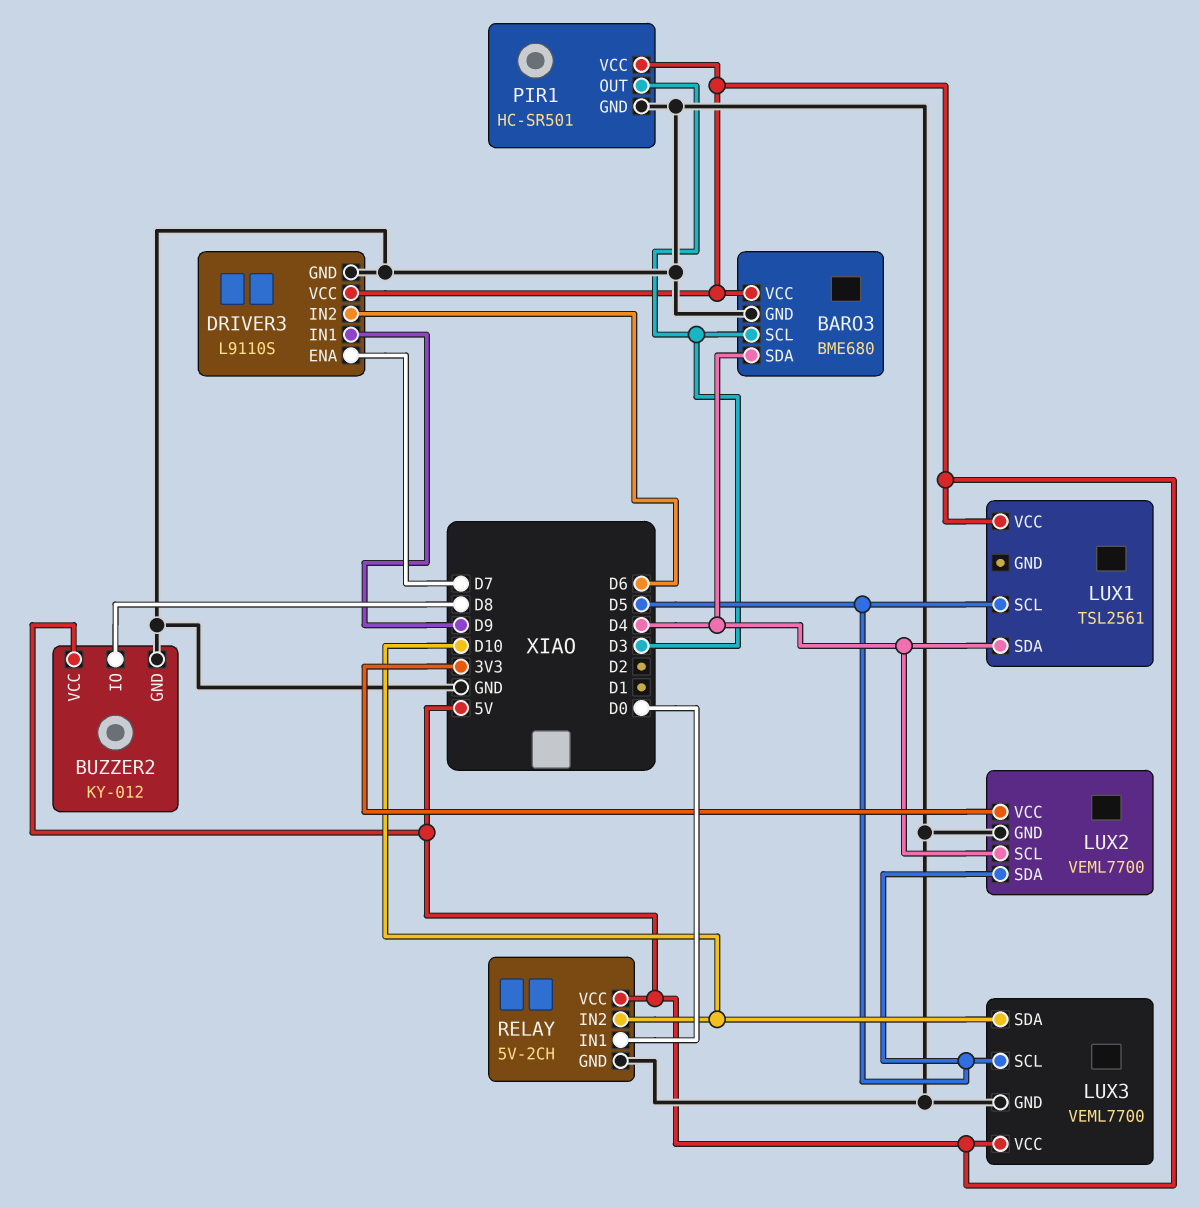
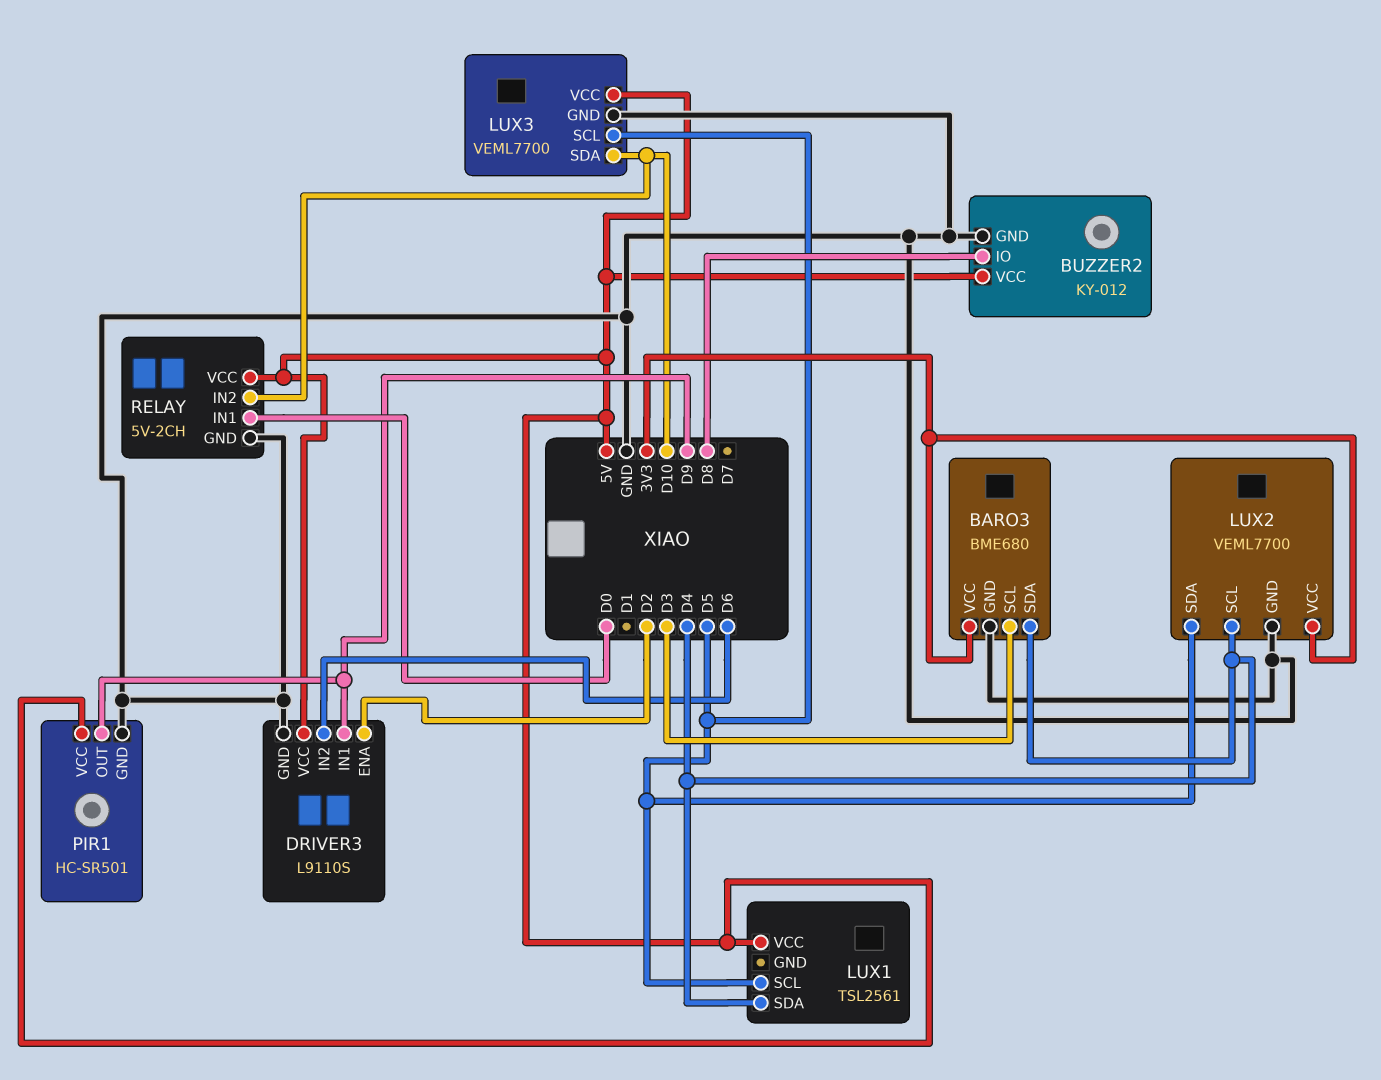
BARO3 pin VCC: 5V -> 3V3
DRIVER3 pin ENA: D7 -> D2
PIR1 pin OUT: D3 -> D9

